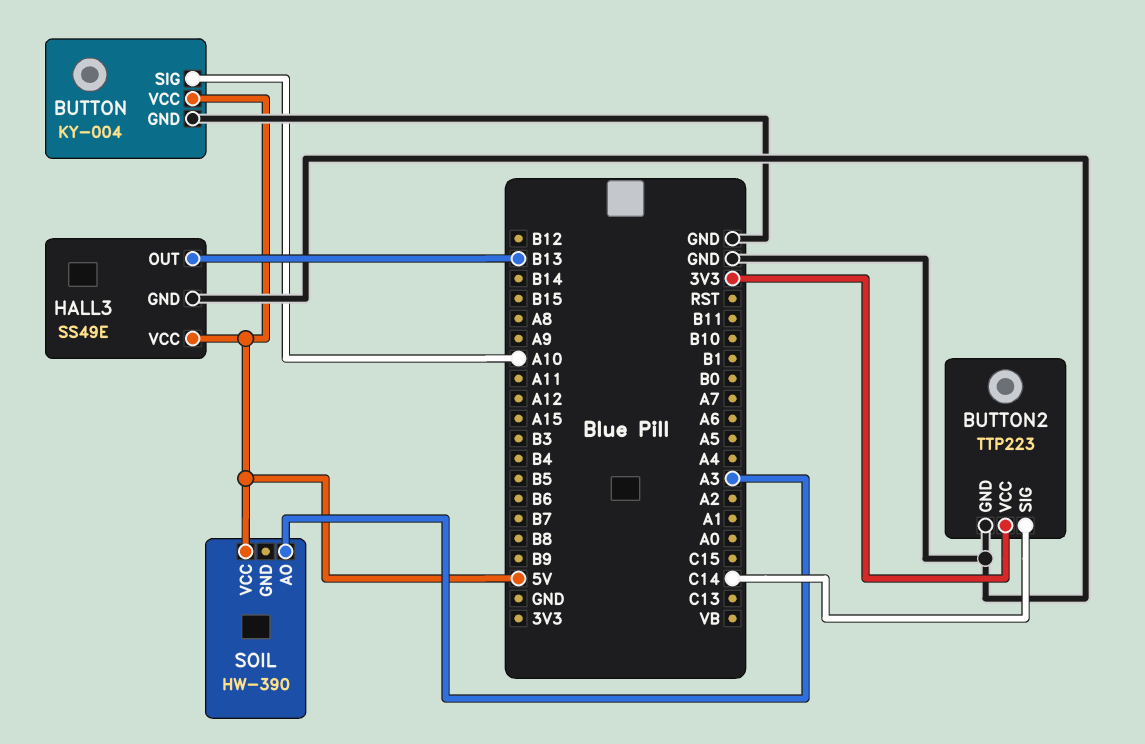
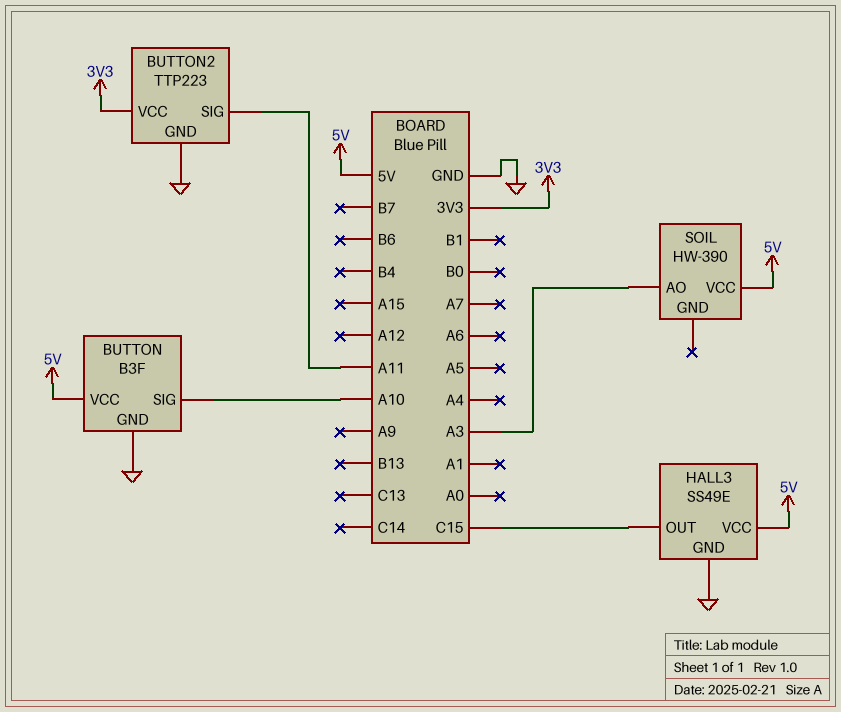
BUTTON: KY-004 -> B3F
BUTTON2 pin SIG: C14 -> A11
HALL3 pin OUT: B13 -> C15

